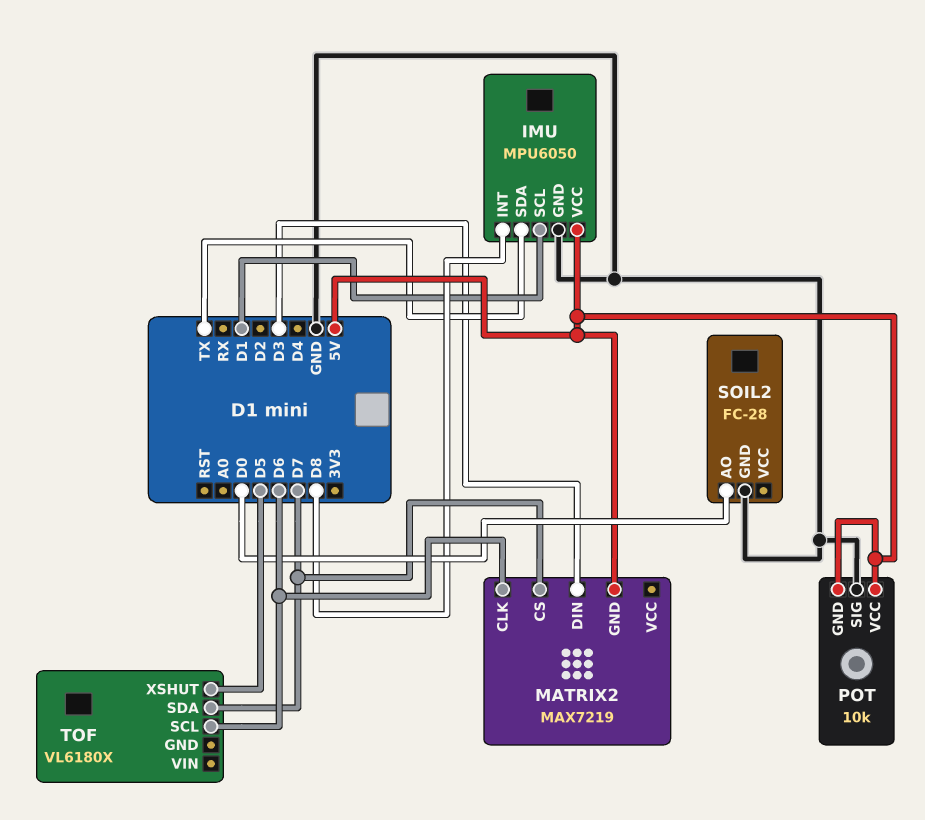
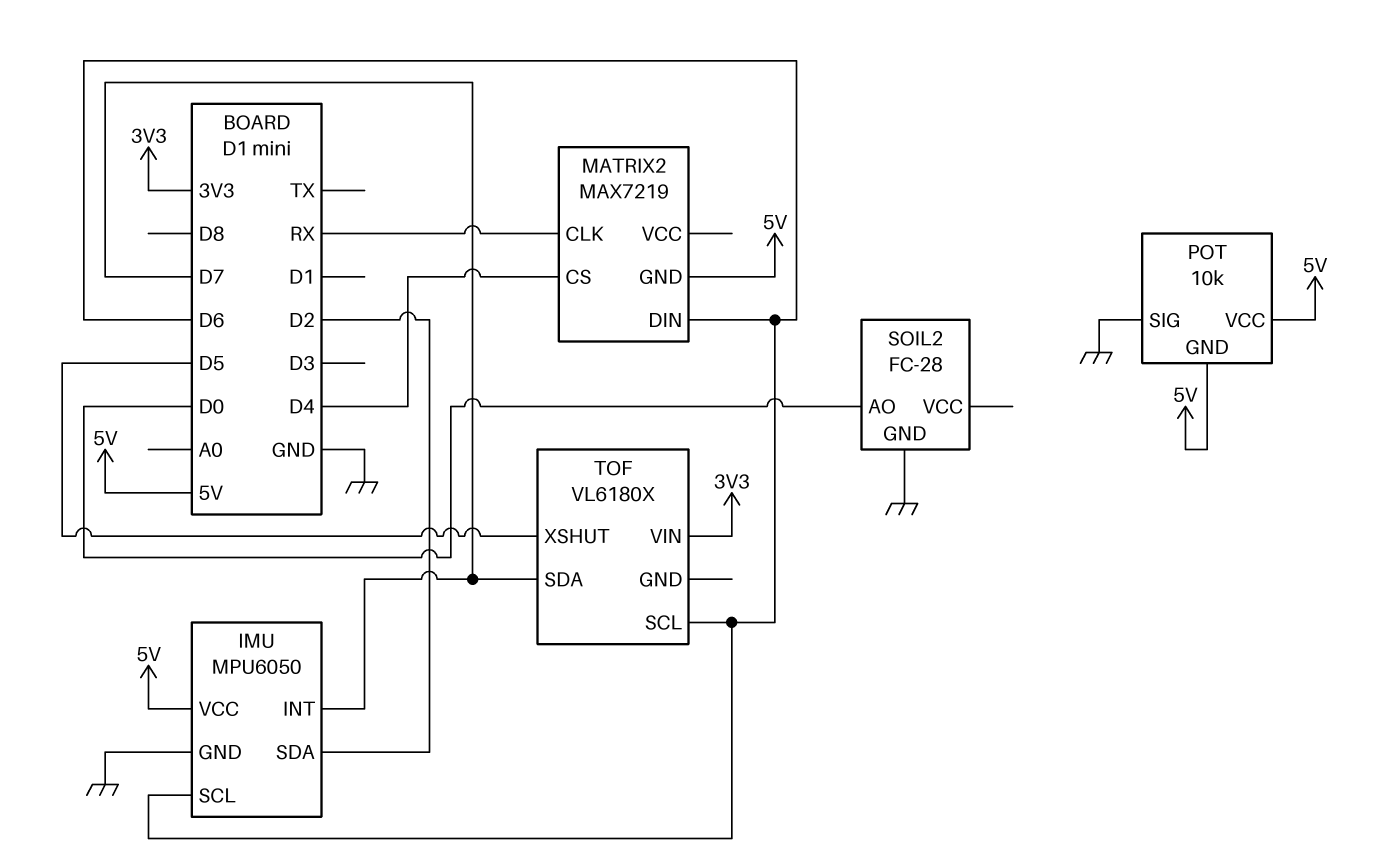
IMU pin INT: D8 -> D7
IMU pin SCL: D1 -> D6
IMU pin SDA: TX -> D2
MATRIX2 pin CLK: D6 -> RX
MATRIX2 pin CS: D7 -> D4
MATRIX2 pin DIN: D3 -> D6
TOF pin VIN: none -> 3V3

